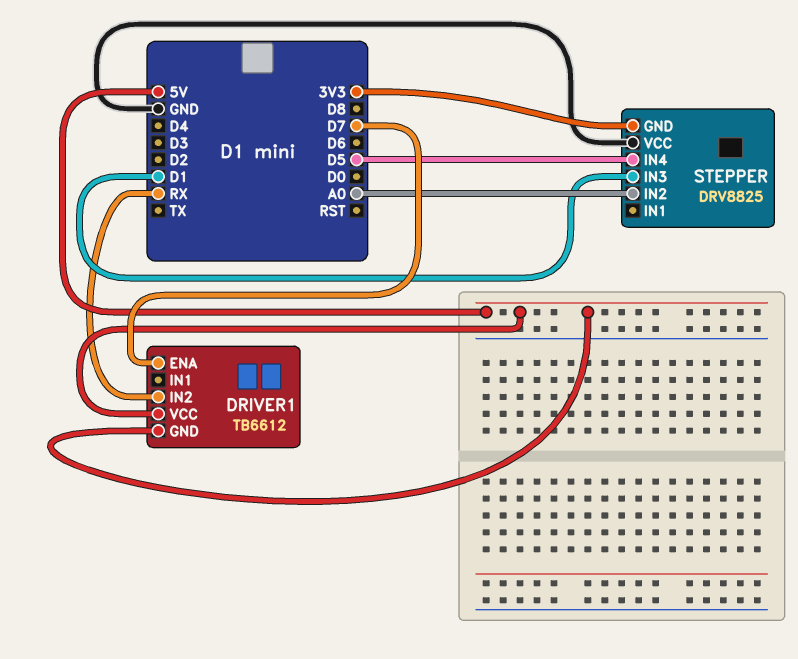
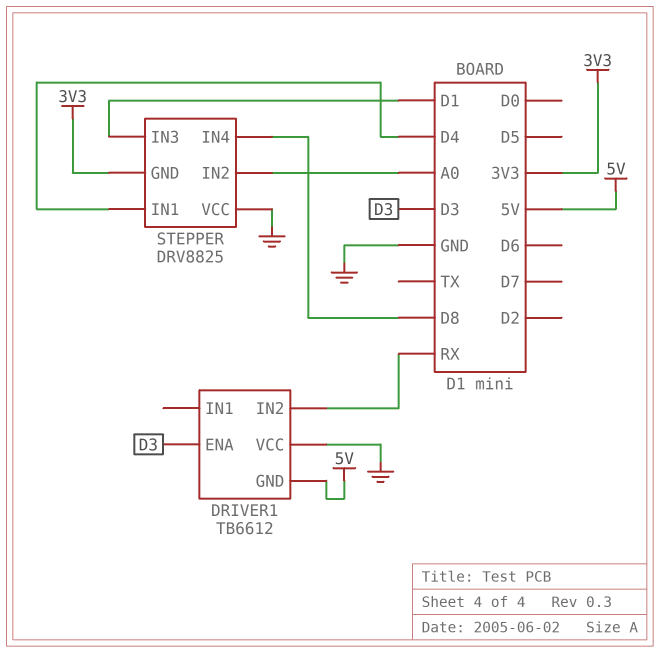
DRIVER1 pin ENA: D7 -> D3
DRIVER1 pin VCC: 5V -> GND
STEPPER pin IN1: none -> D4
STEPPER pin IN4: D5 -> D8

